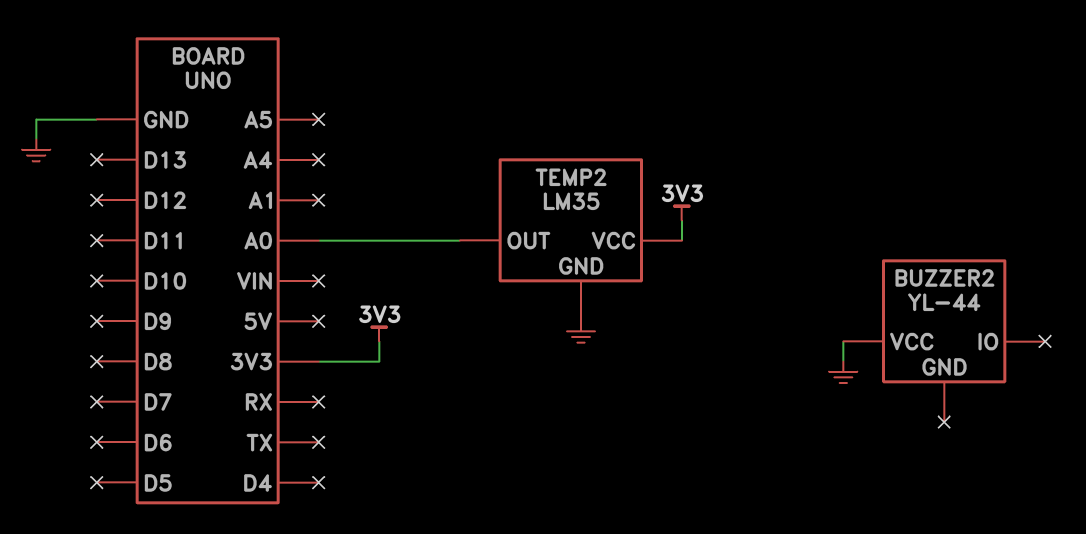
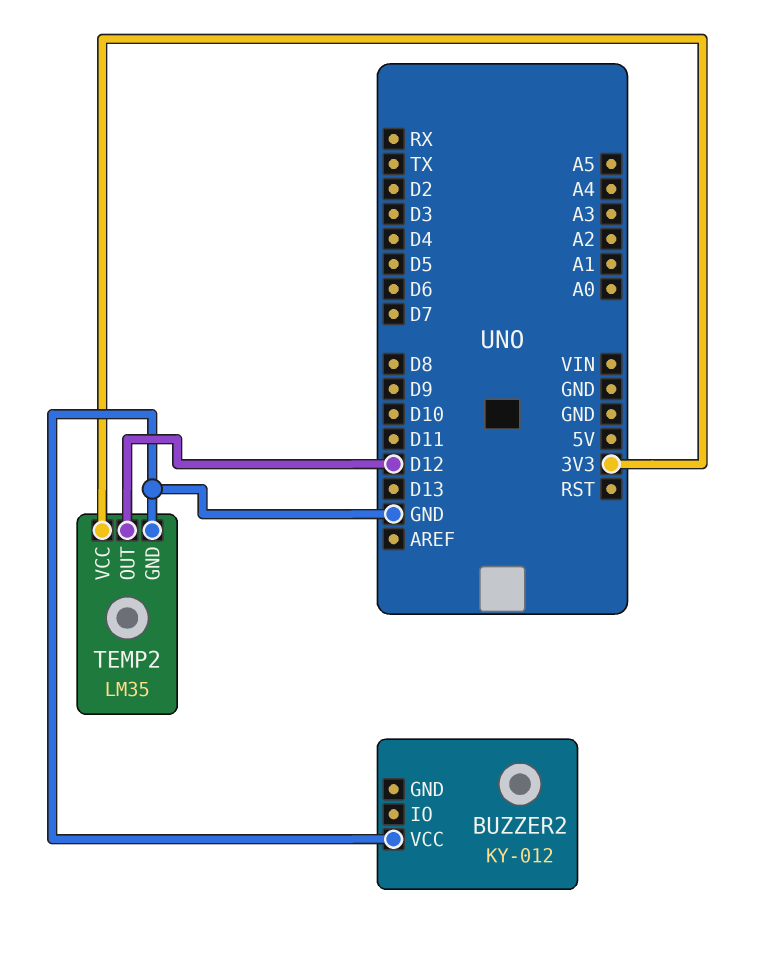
BUZZER2: YL-44 -> KY-012
TEMP2 pin OUT: A0 -> D12

